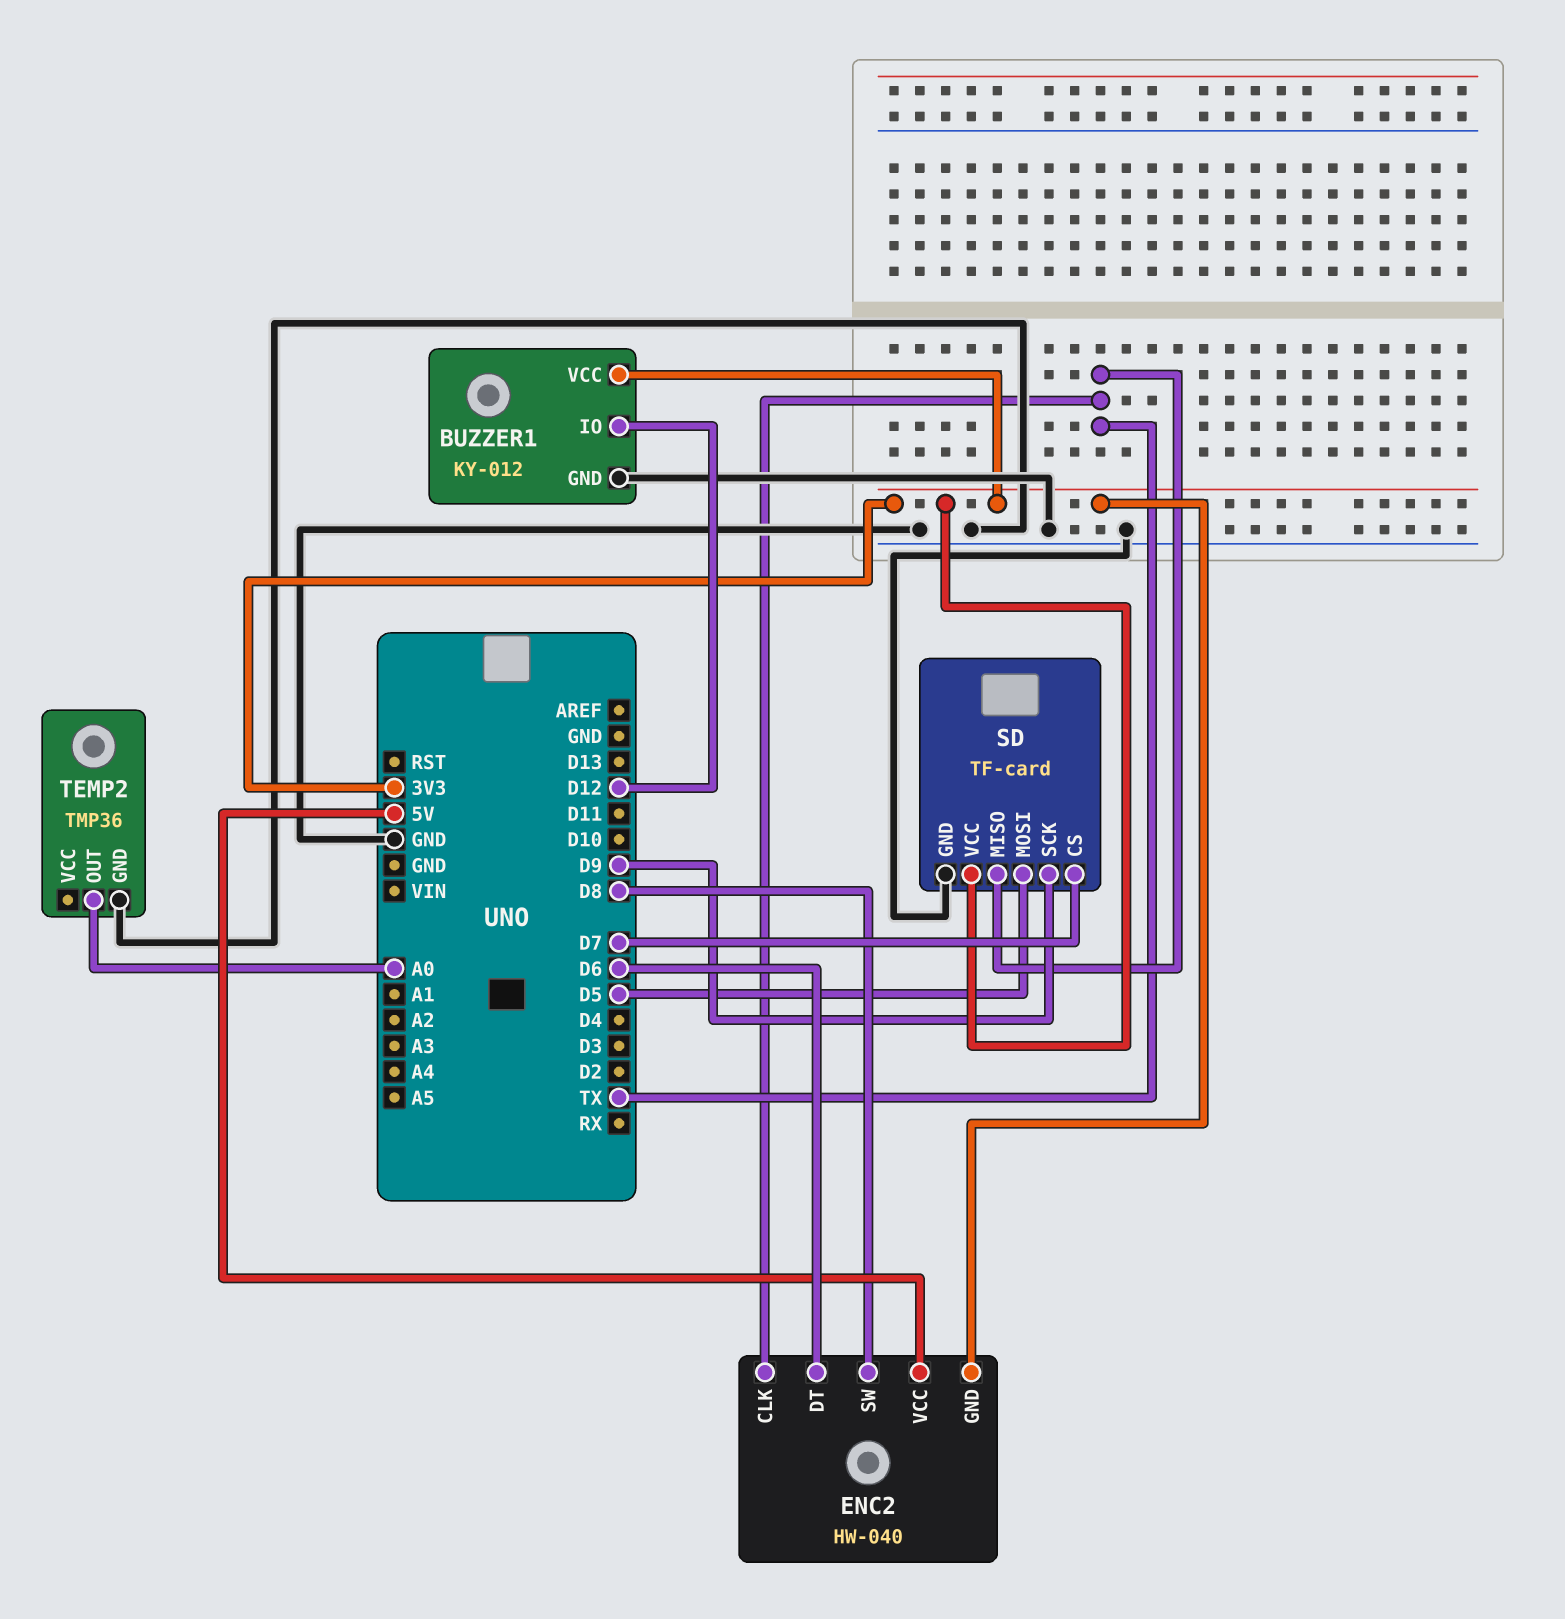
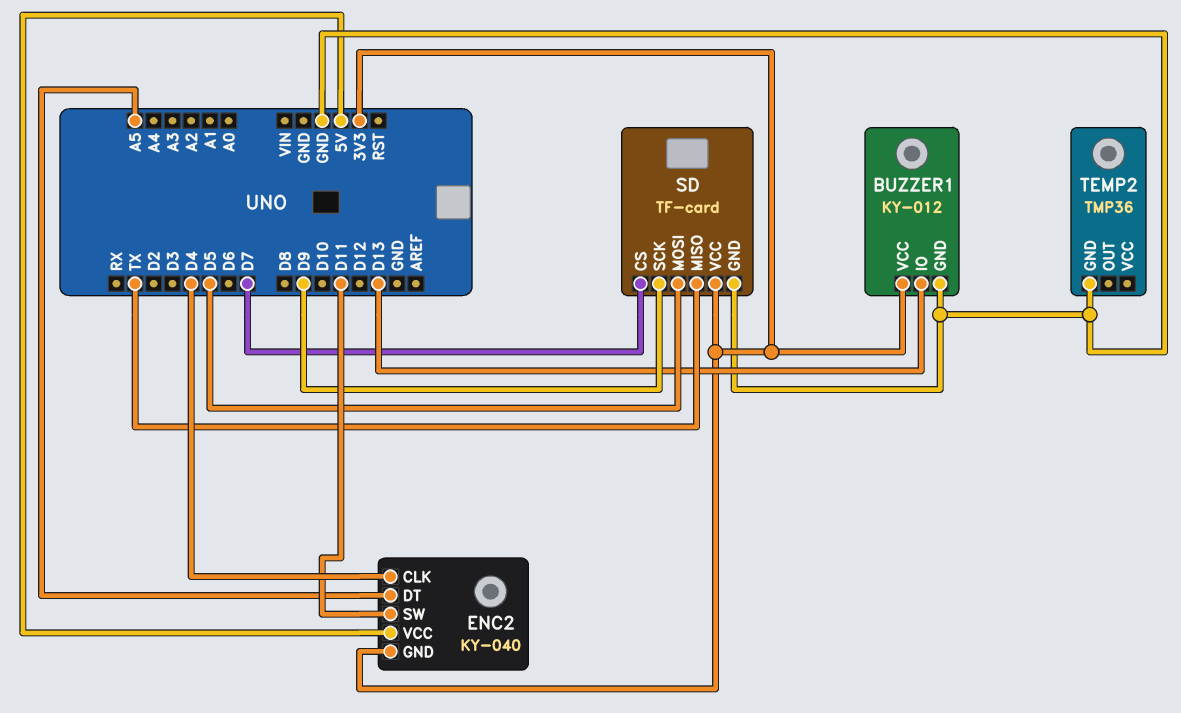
BUZZER1 pin IO: D12 -> D13
ENC2: HW-040 -> KY-040
ENC2 pin CLK: TX -> D4
ENC2 pin DT: D6 -> A5
ENC2 pin SW: D8 -> D11
TEMP2 pin OUT: A0 -> none

